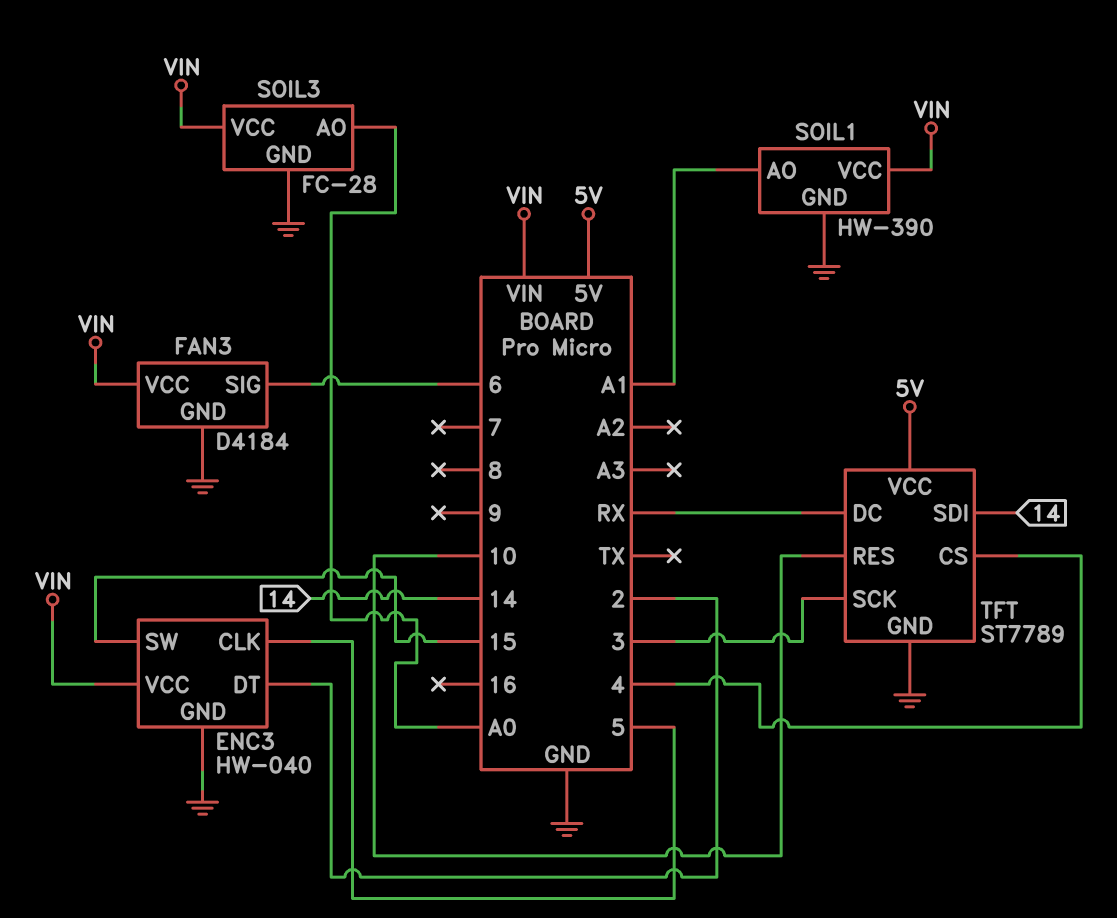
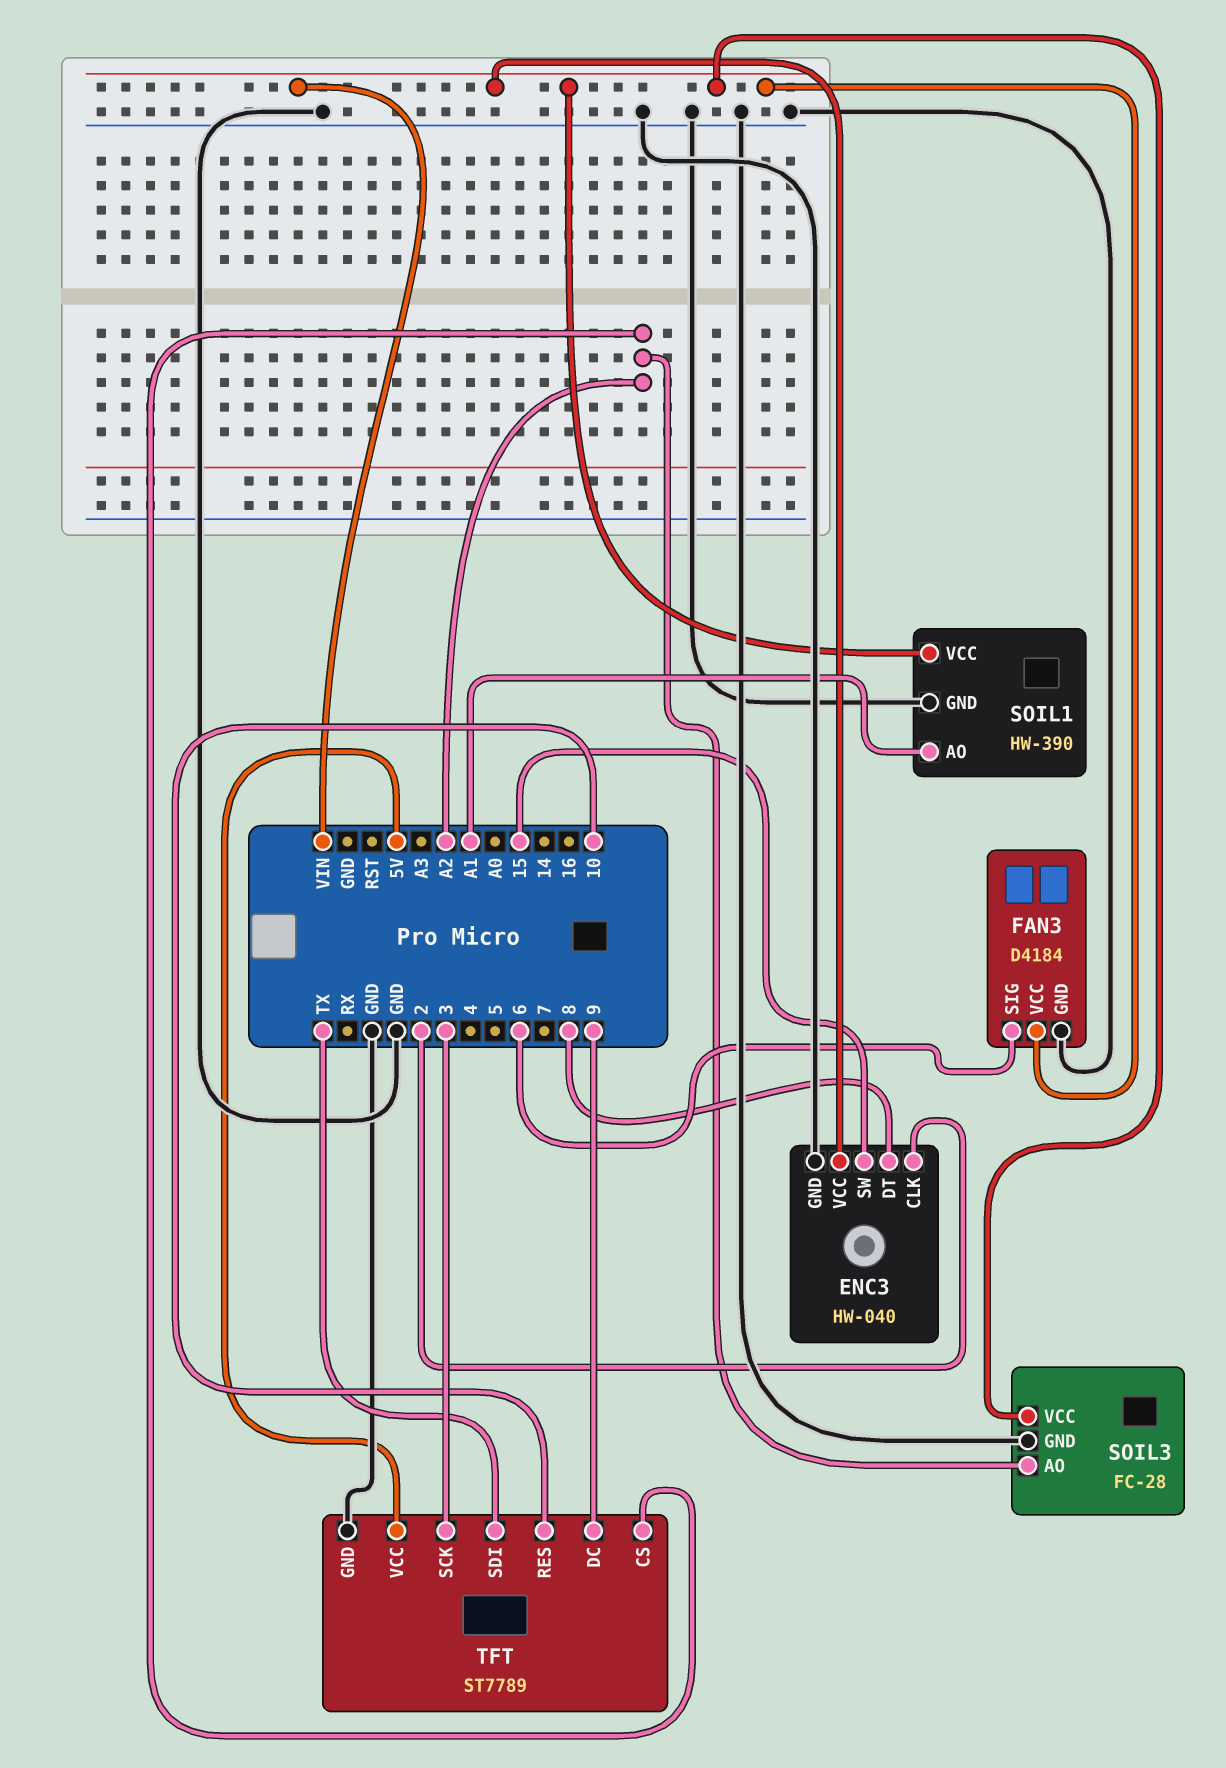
ENC3 pin CLK: 5 -> 2
ENC3 pin DT: 2 -> 8
SOIL3 pin AO: A0 -> A2
TFT pin CS: 4 -> A2
TFT pin DC: RX -> 9
TFT pin SDI: 14 -> TX

